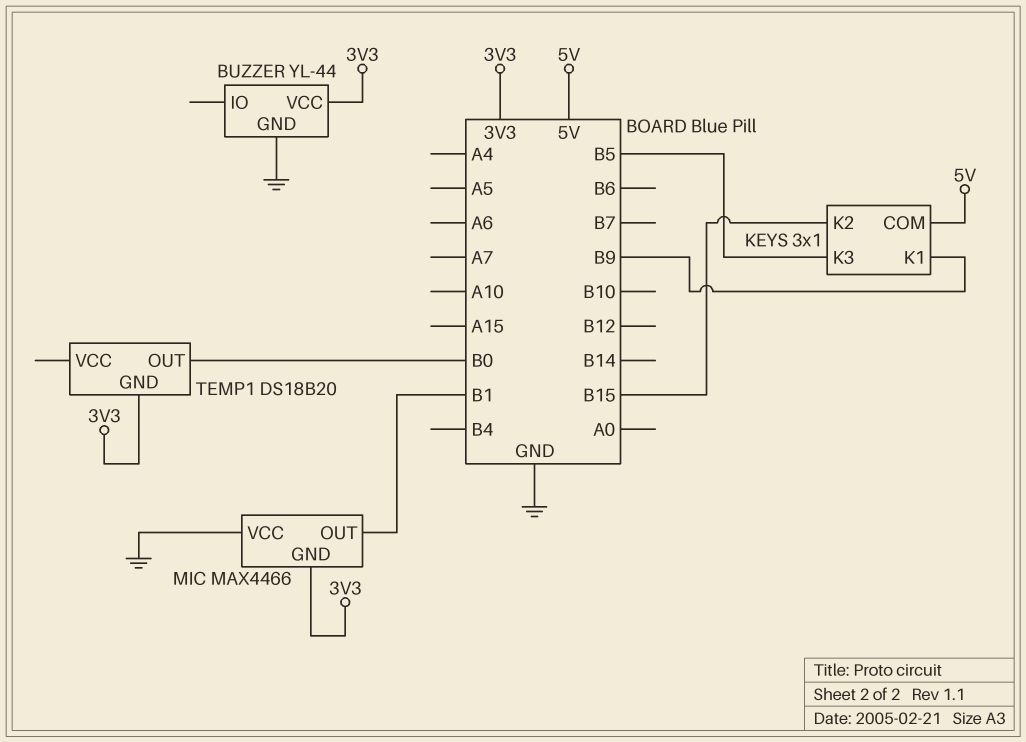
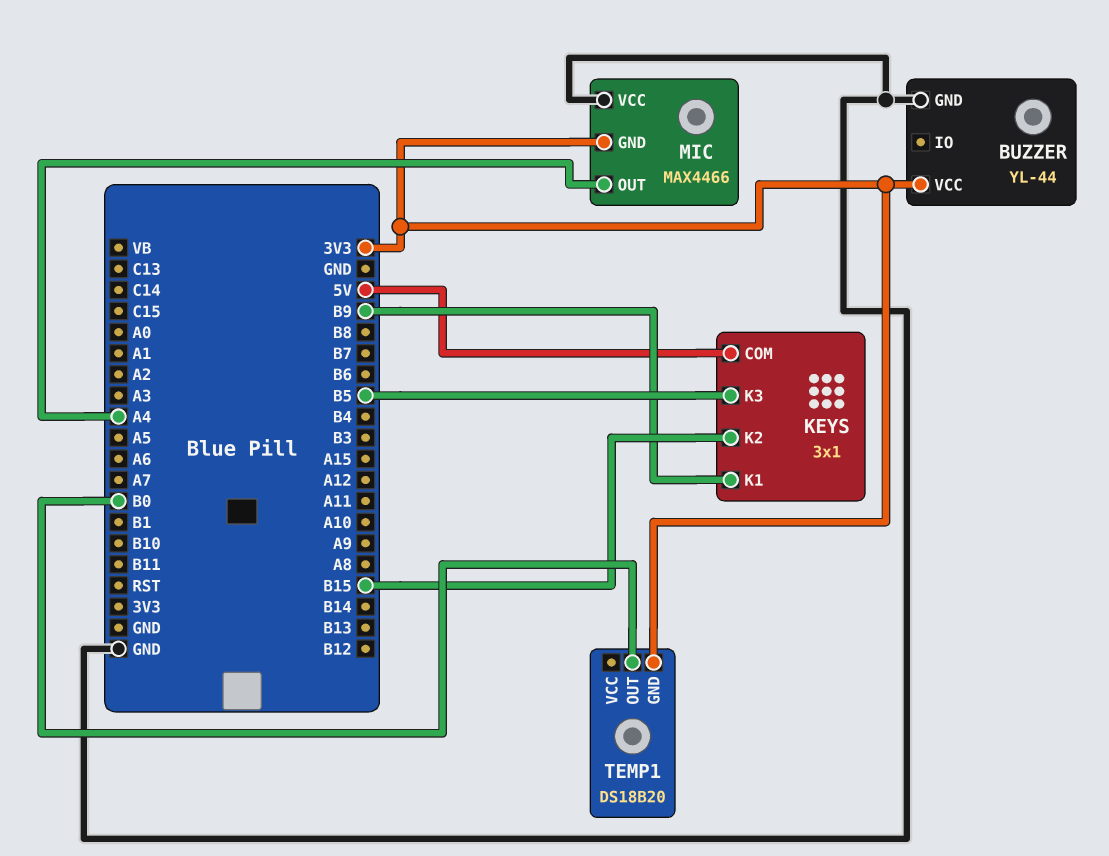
MIC pin OUT: B1 -> A4

